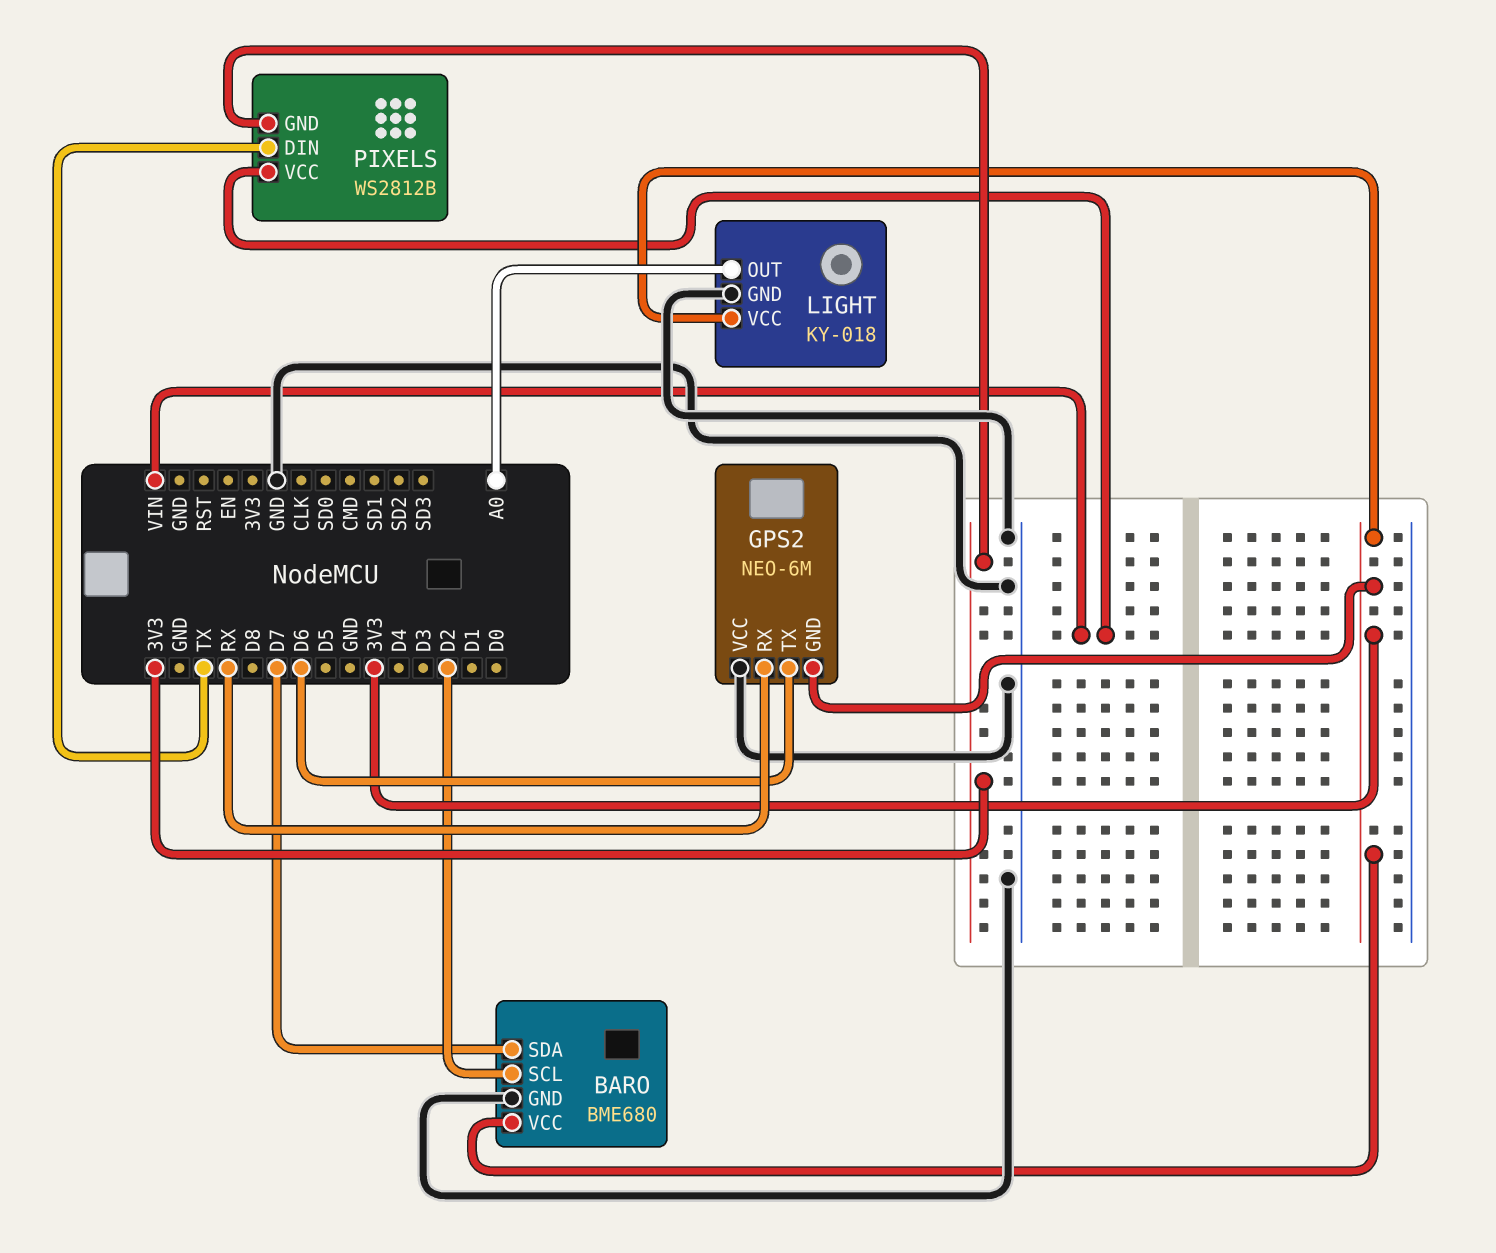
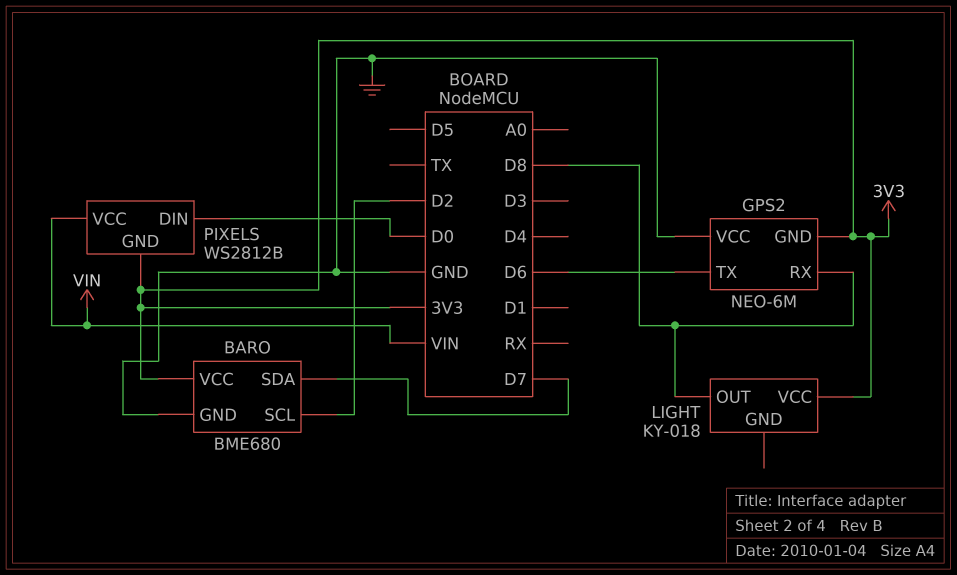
GPS2 pin RX: RX -> D8
LIGHT pin GND: GND -> none
LIGHT pin OUT: A0 -> D8
PIXELS pin DIN: TX -> D0

